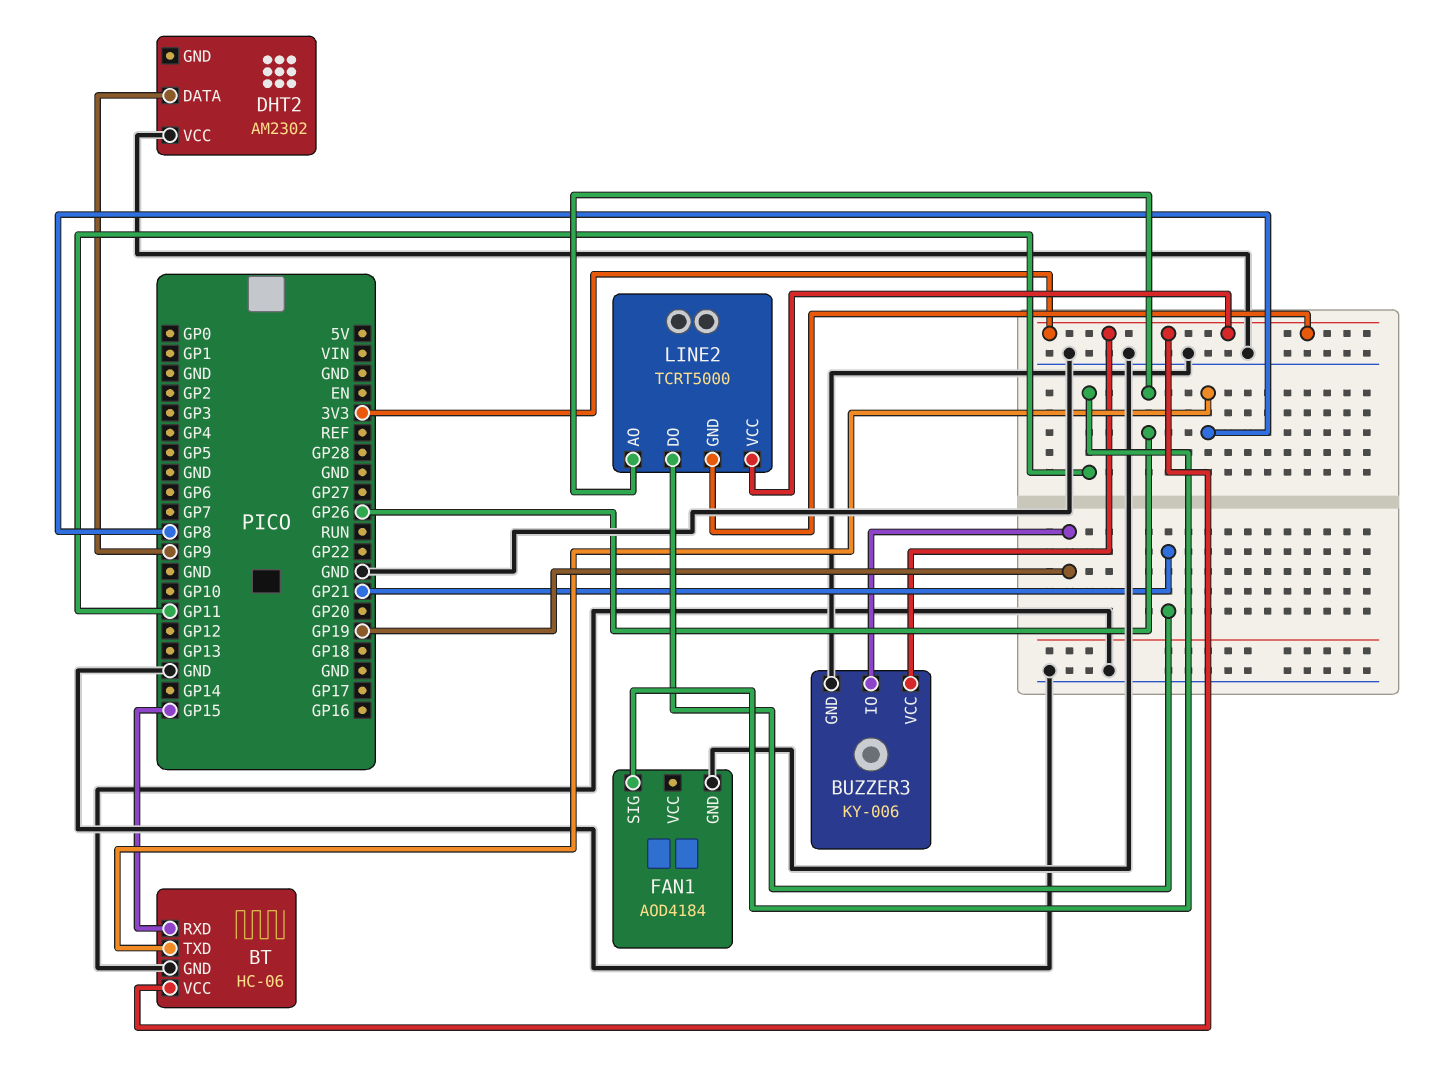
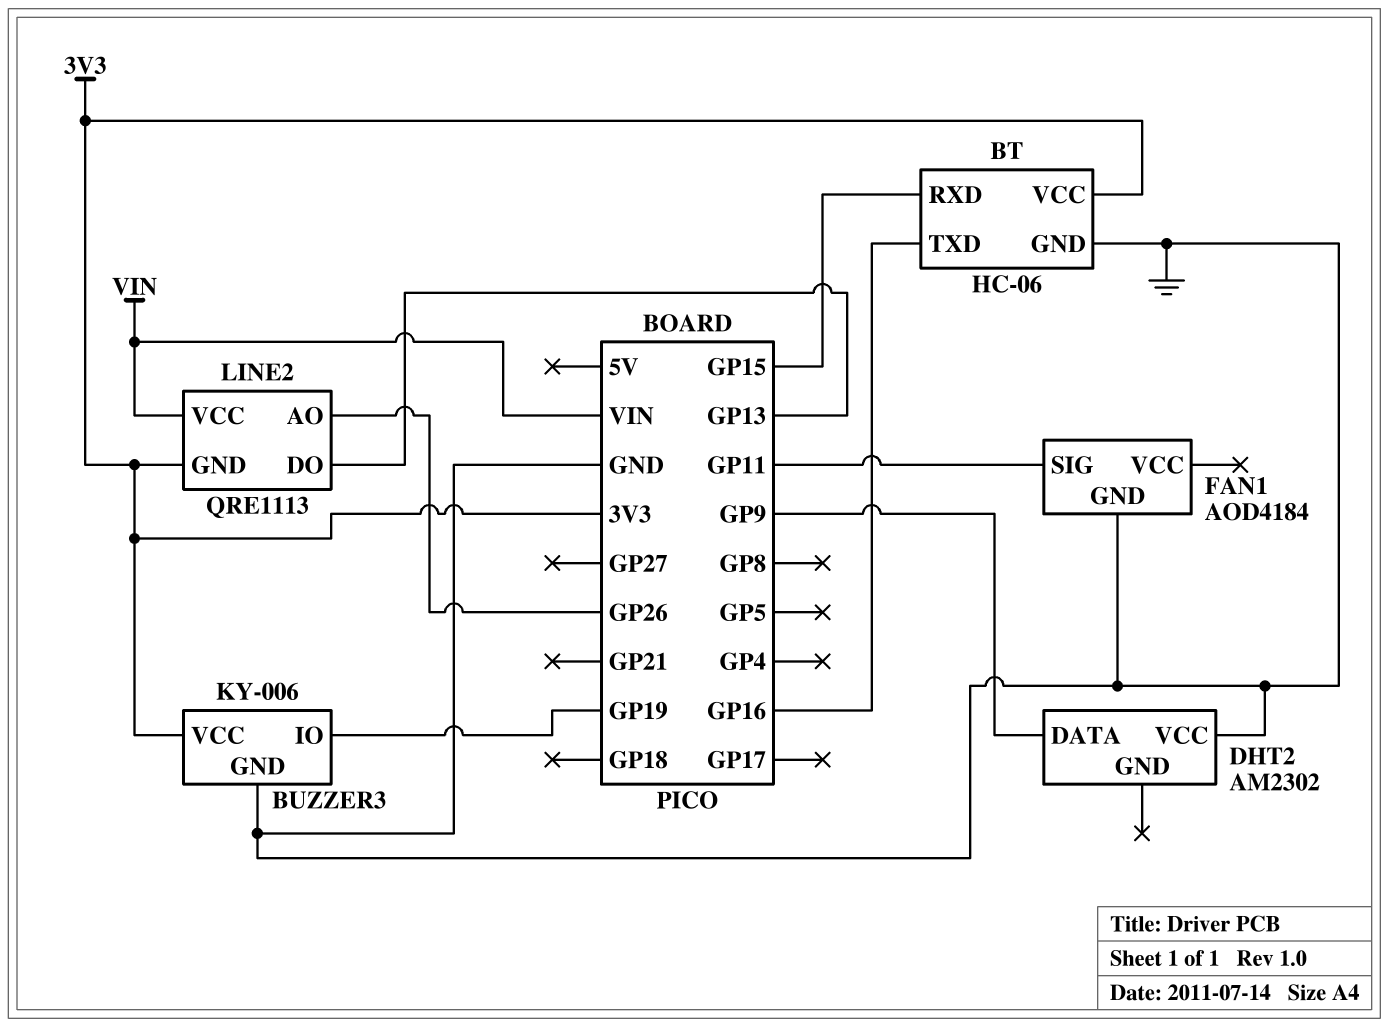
BT pin TXD: GP8 -> GP16
LINE2: TCRT5000 -> QRE1113
LINE2 pin DO: GP21 -> GP13
LINE2 pin VCC: 3V3 -> VIN

